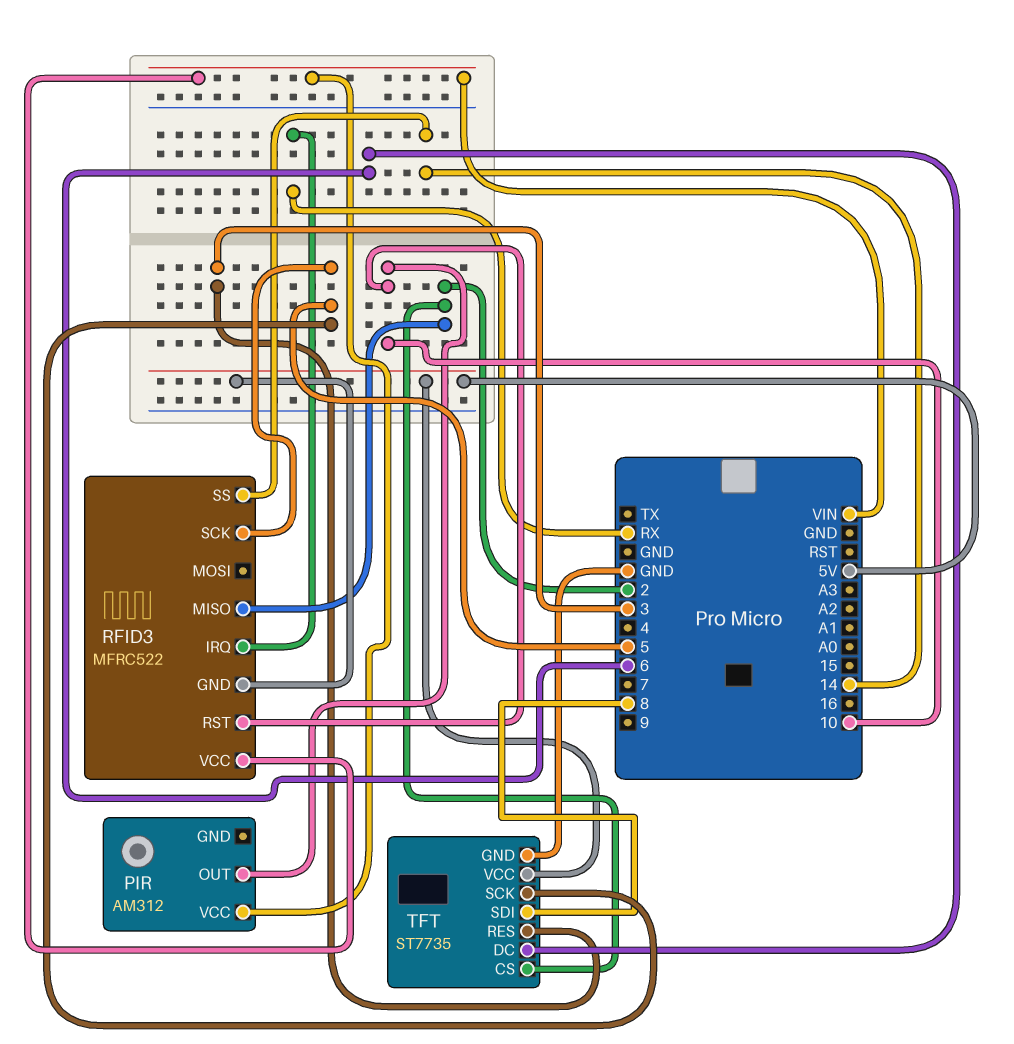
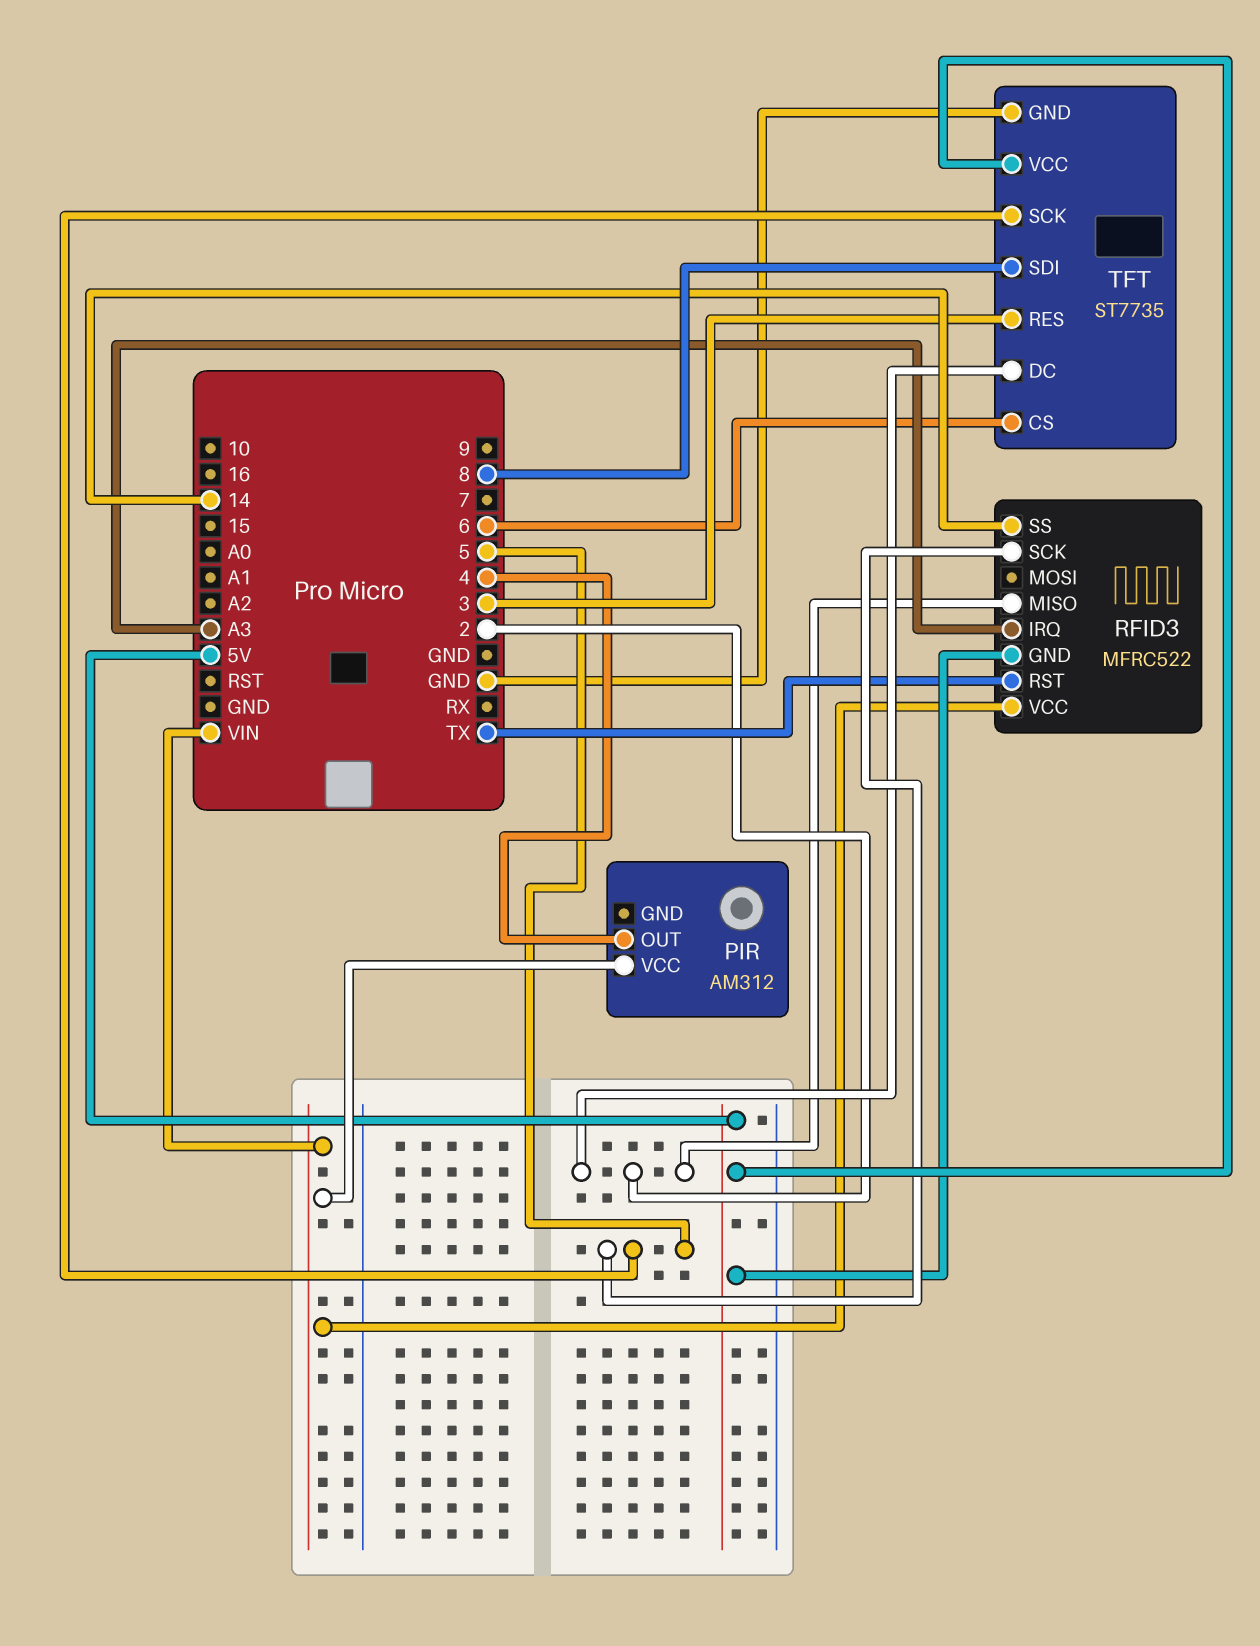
PIR pin OUT: 10 -> 4
RFID3 pin IRQ: RX -> A3
RFID3 pin RST: 10 -> TX
TFT pin CS: 2 -> 6
TFT pin DC: 6 -> 2

